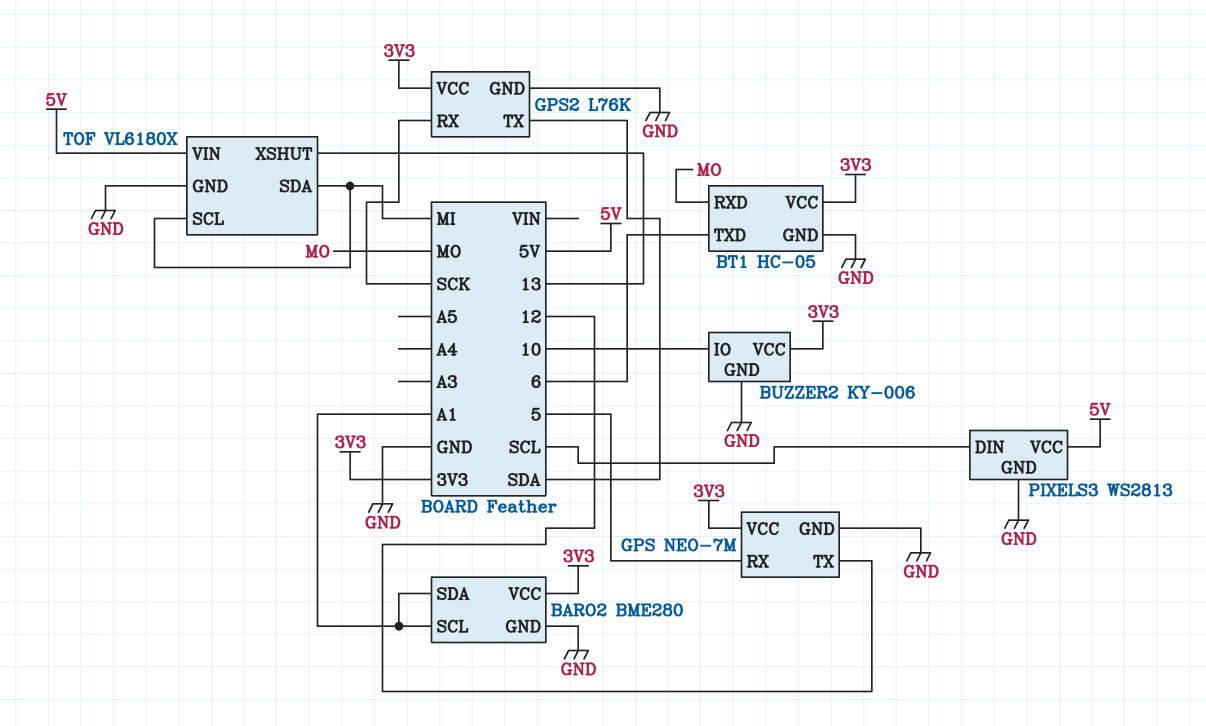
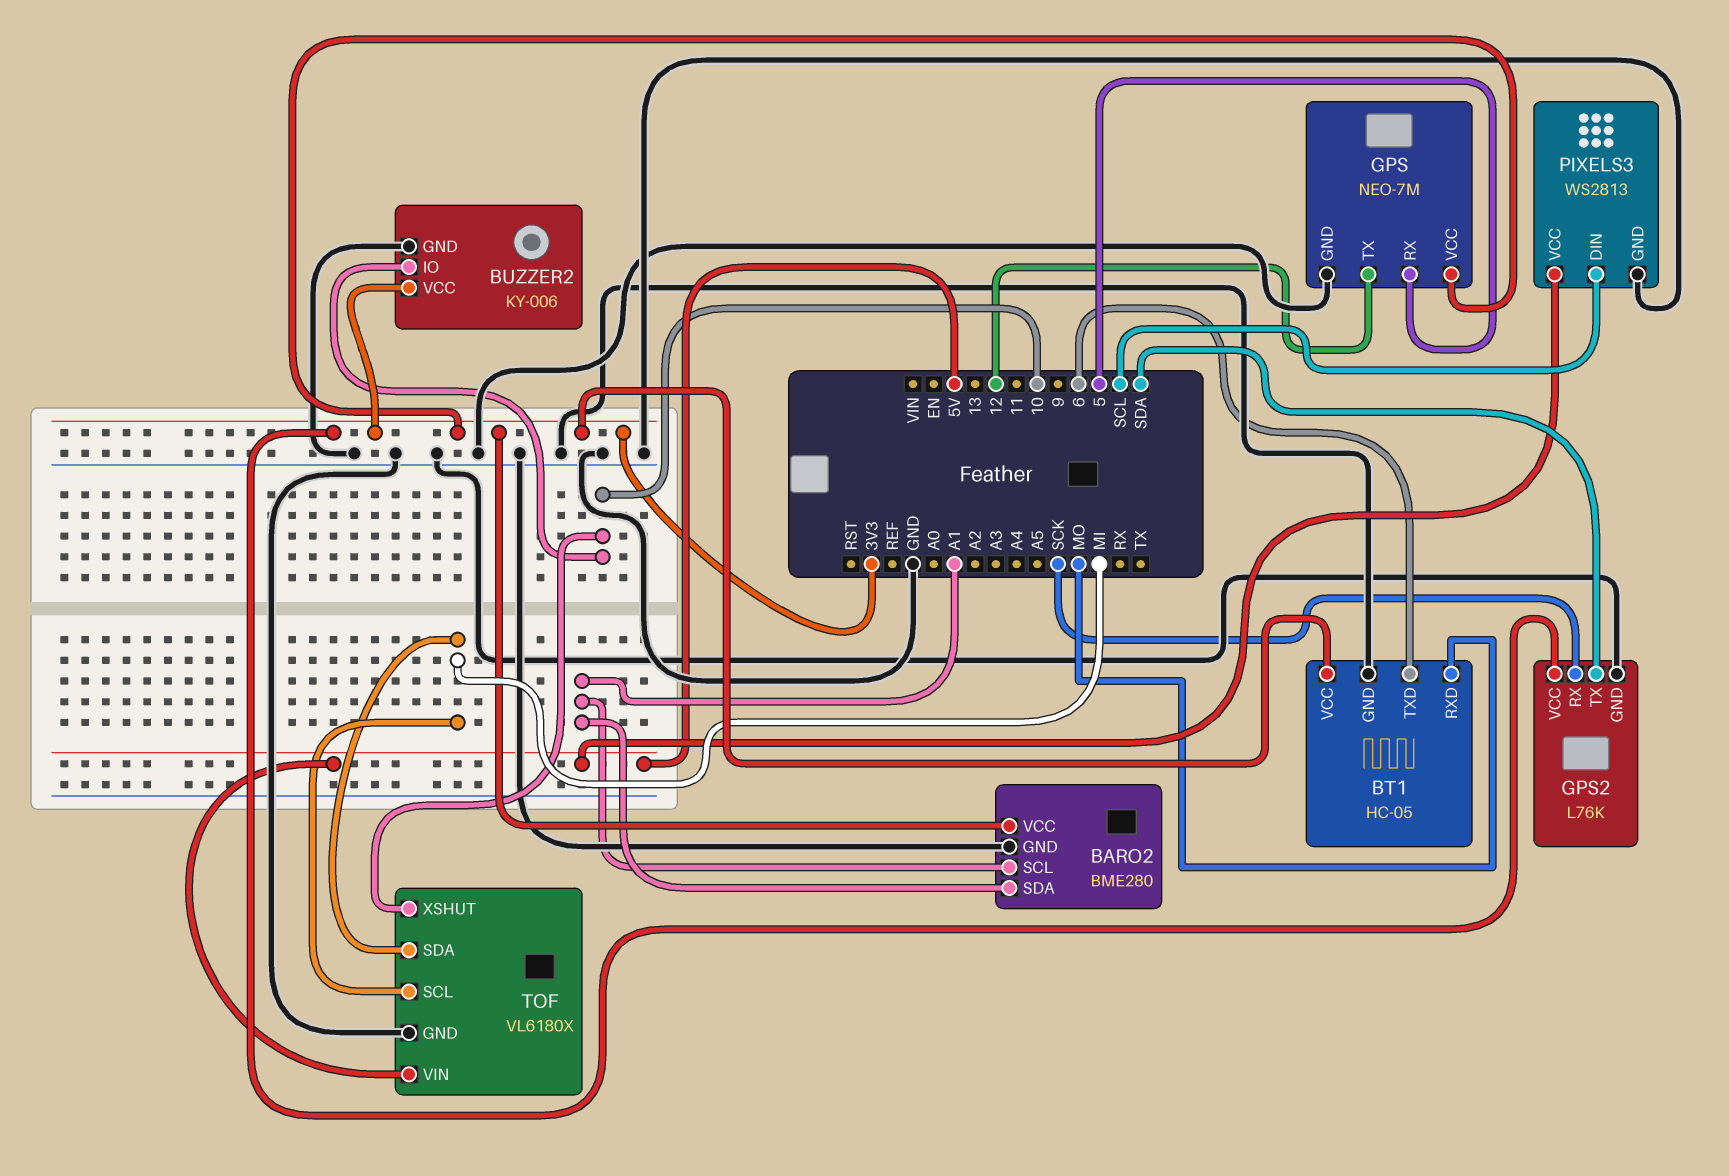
TOF pin XSHUT: 13 -> 10

